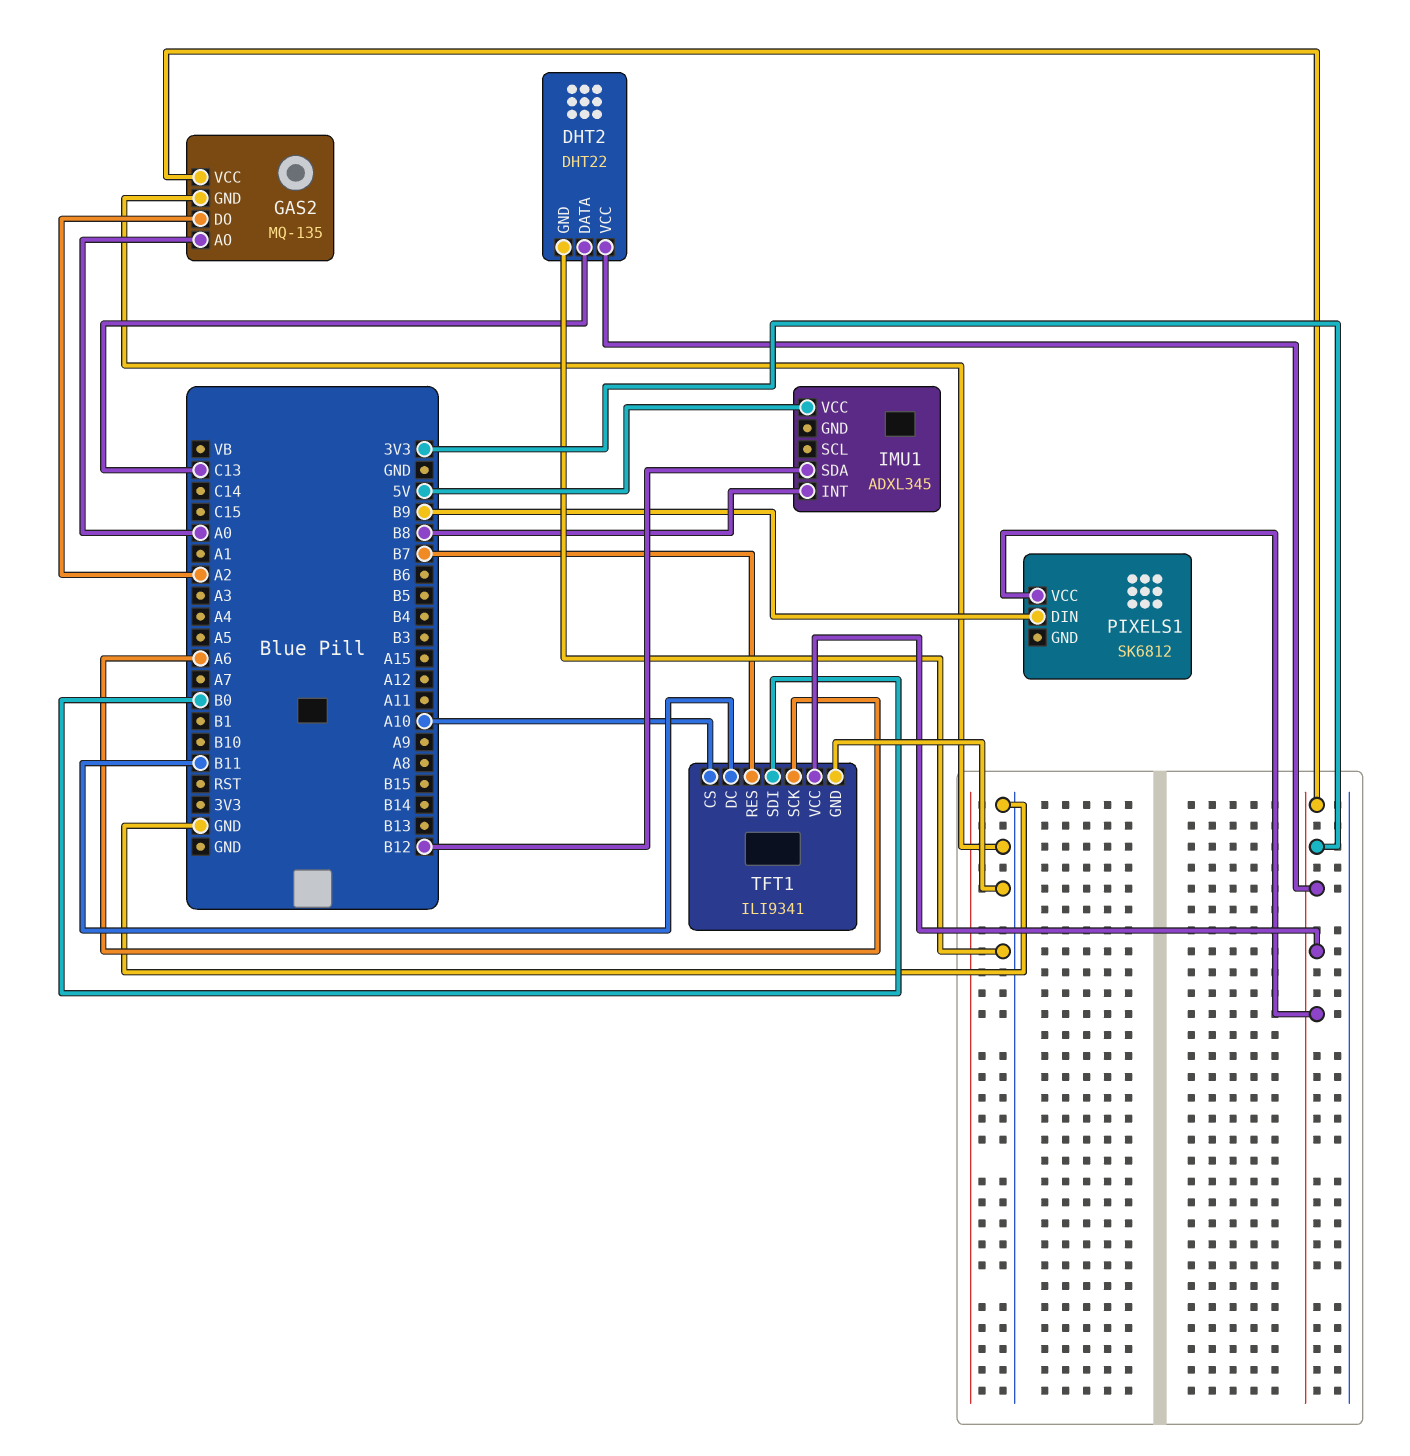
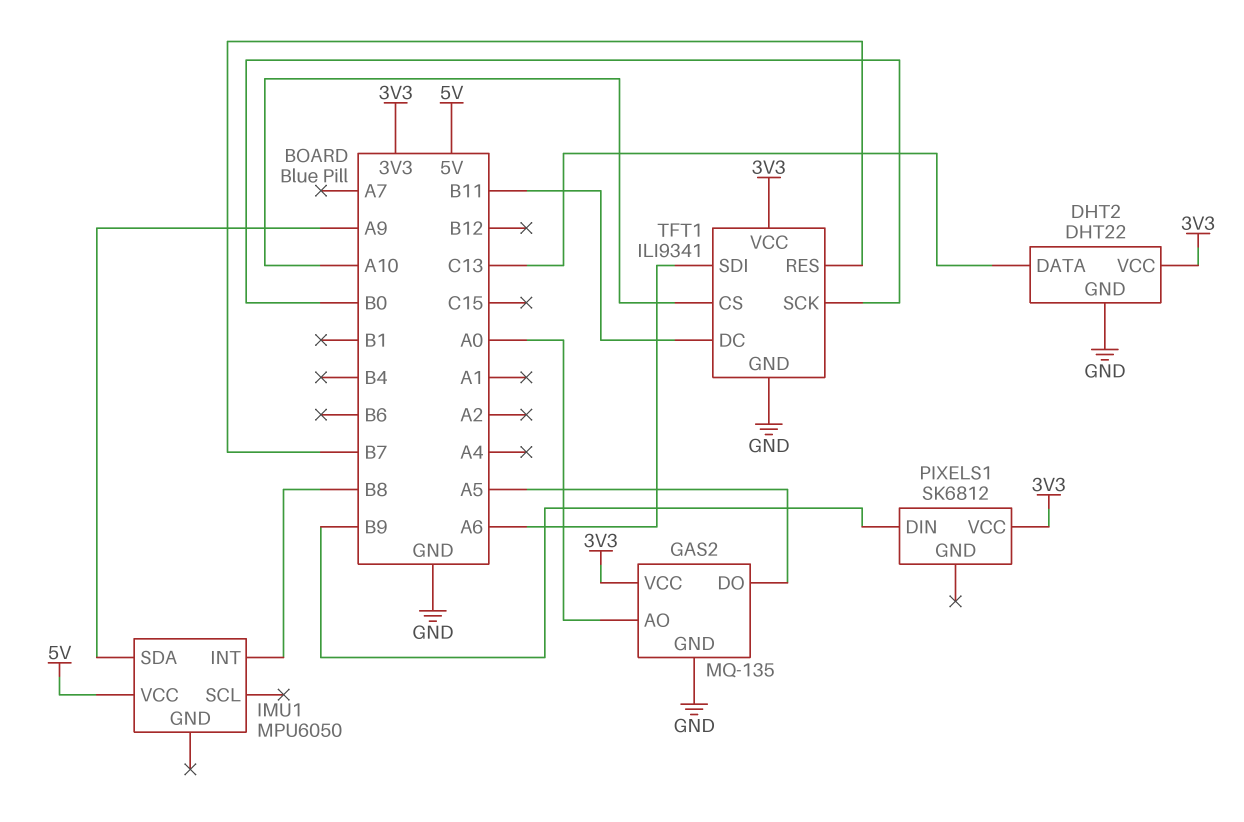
GAS2 pin DO: A2 -> A5
IMU1: ADXL345 -> MPU6050
IMU1 pin SDA: B12 -> A9
TFT1 pin SCK: A6 -> B0
TFT1 pin SDI: B0 -> A6

